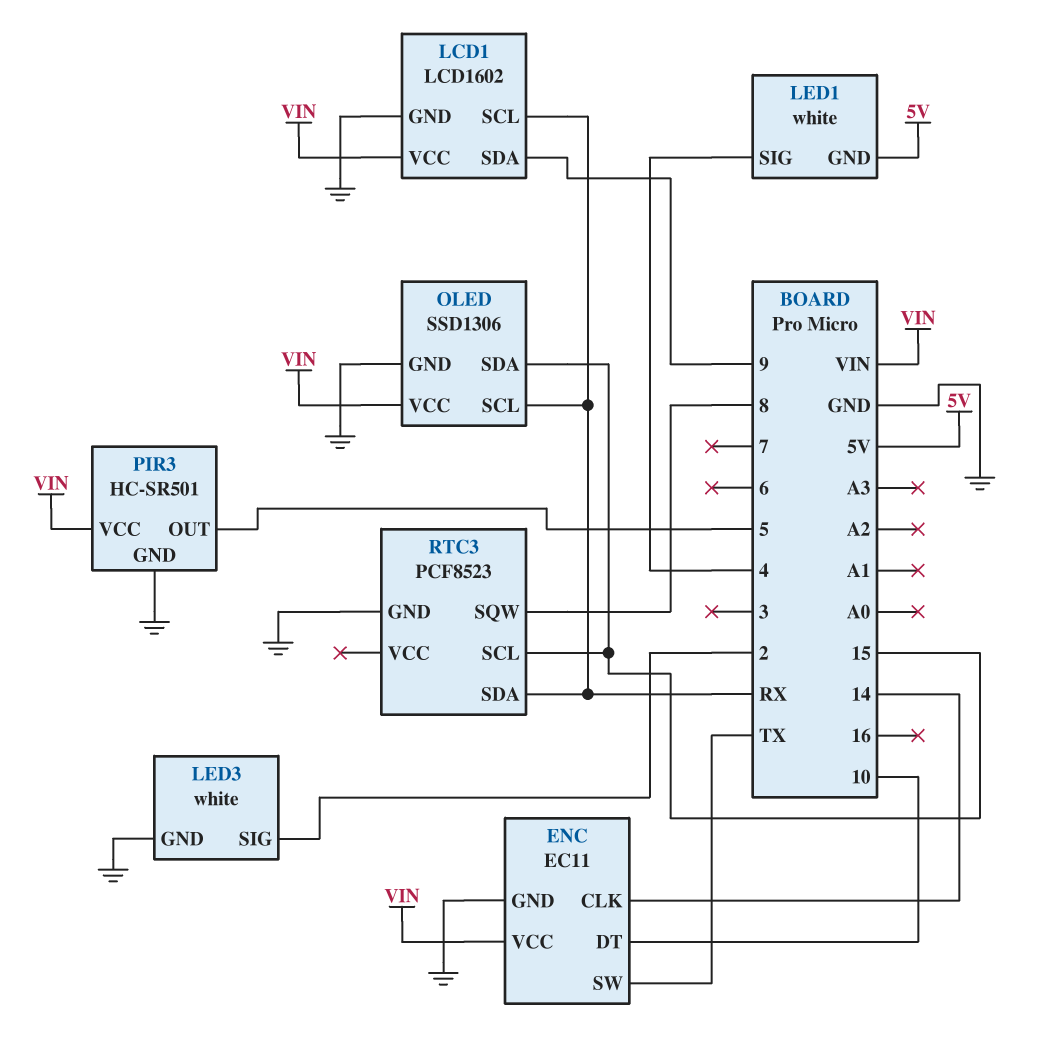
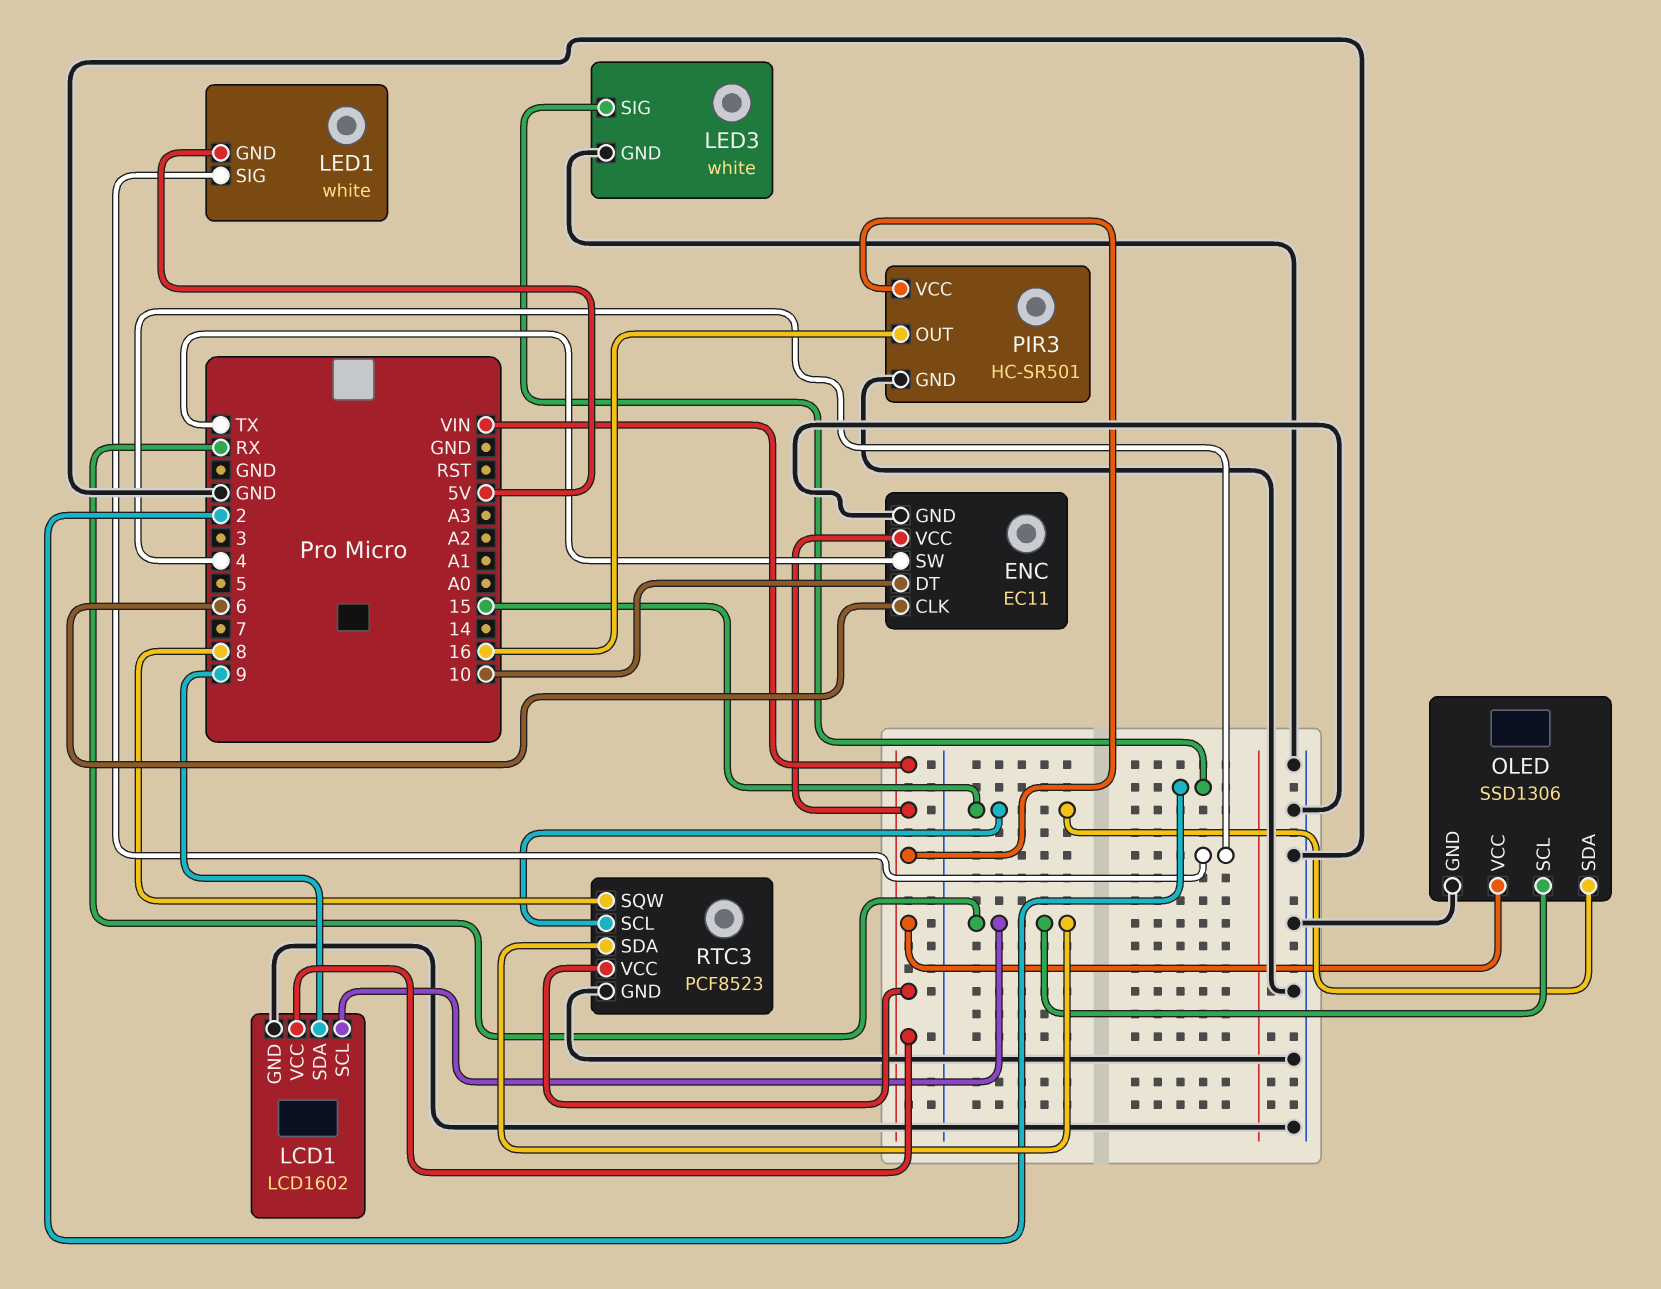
ENC pin CLK: 14 -> 6
PIR3 pin OUT: 5 -> 16
RTC3 pin VCC: none -> VIN

